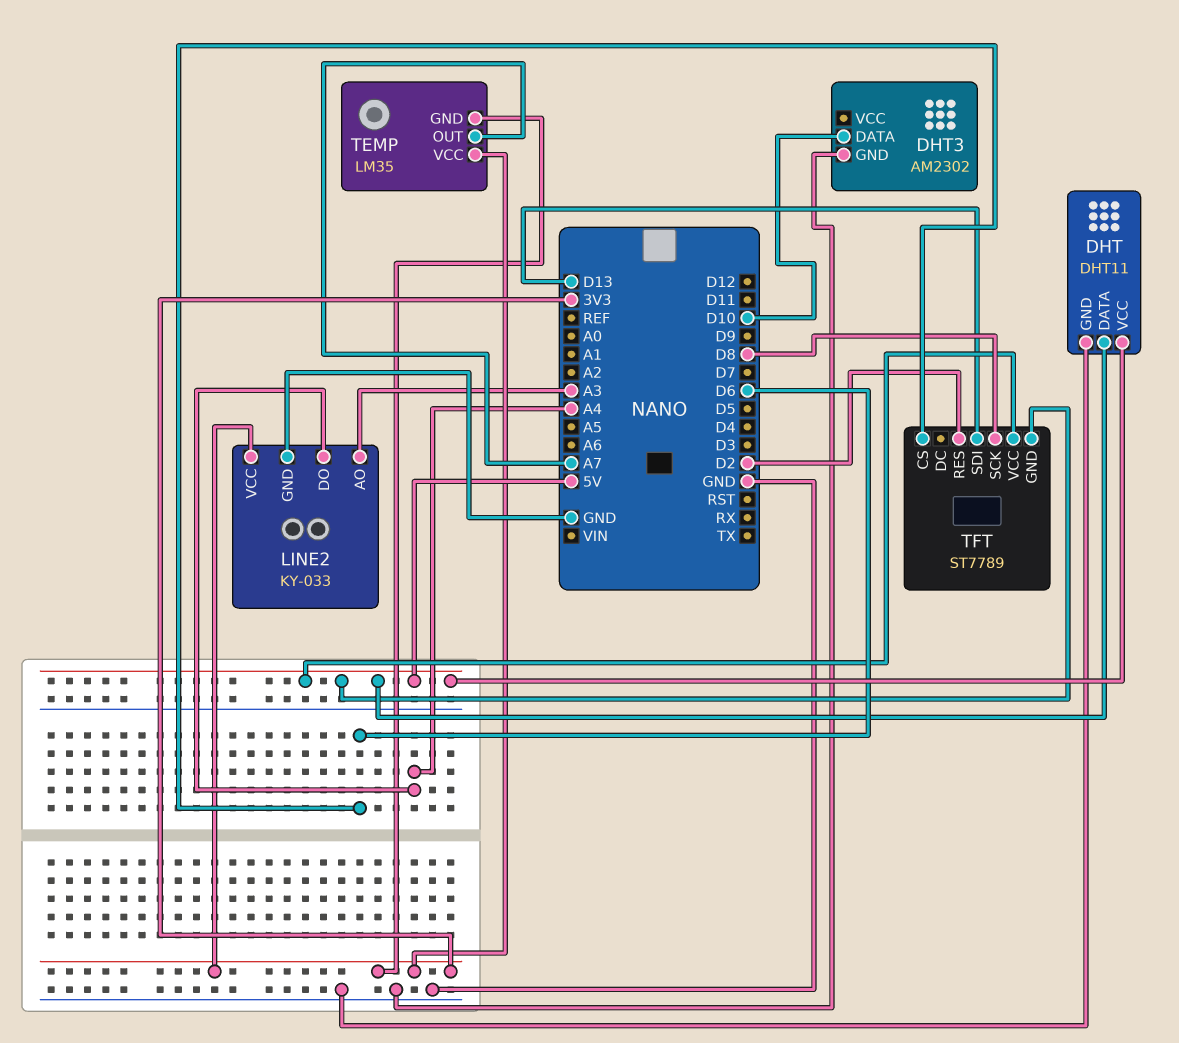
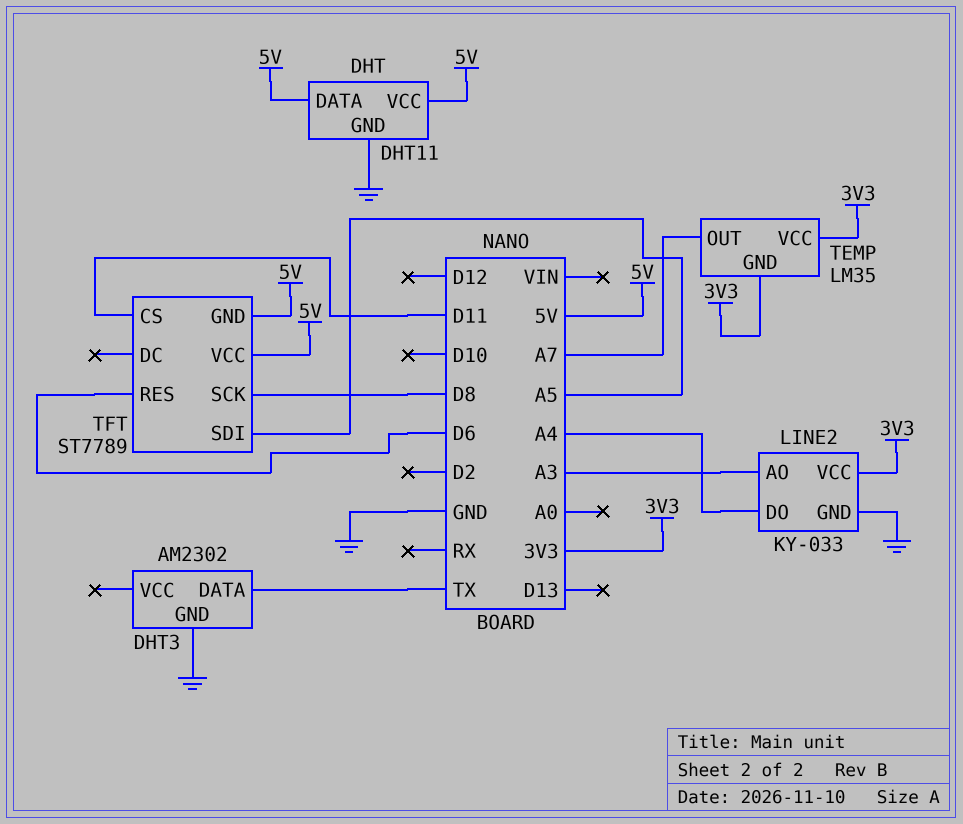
DHT3 pin DATA: D10 -> TX
TFT pin CS: D6 -> D11
TFT pin RES: D2 -> D6
TFT pin SDI: D13 -> A5

